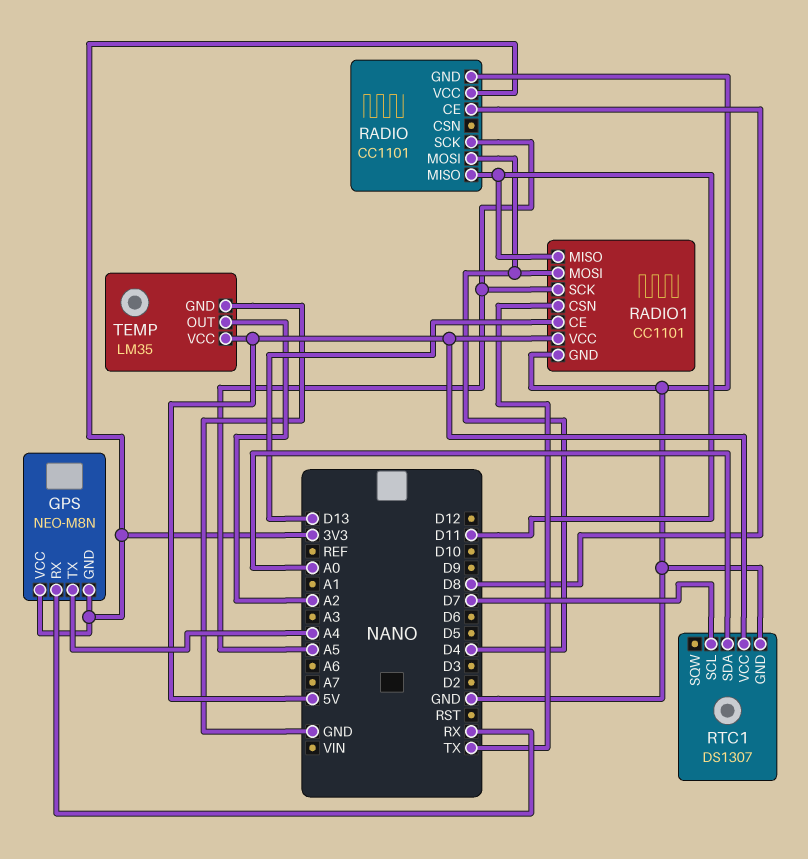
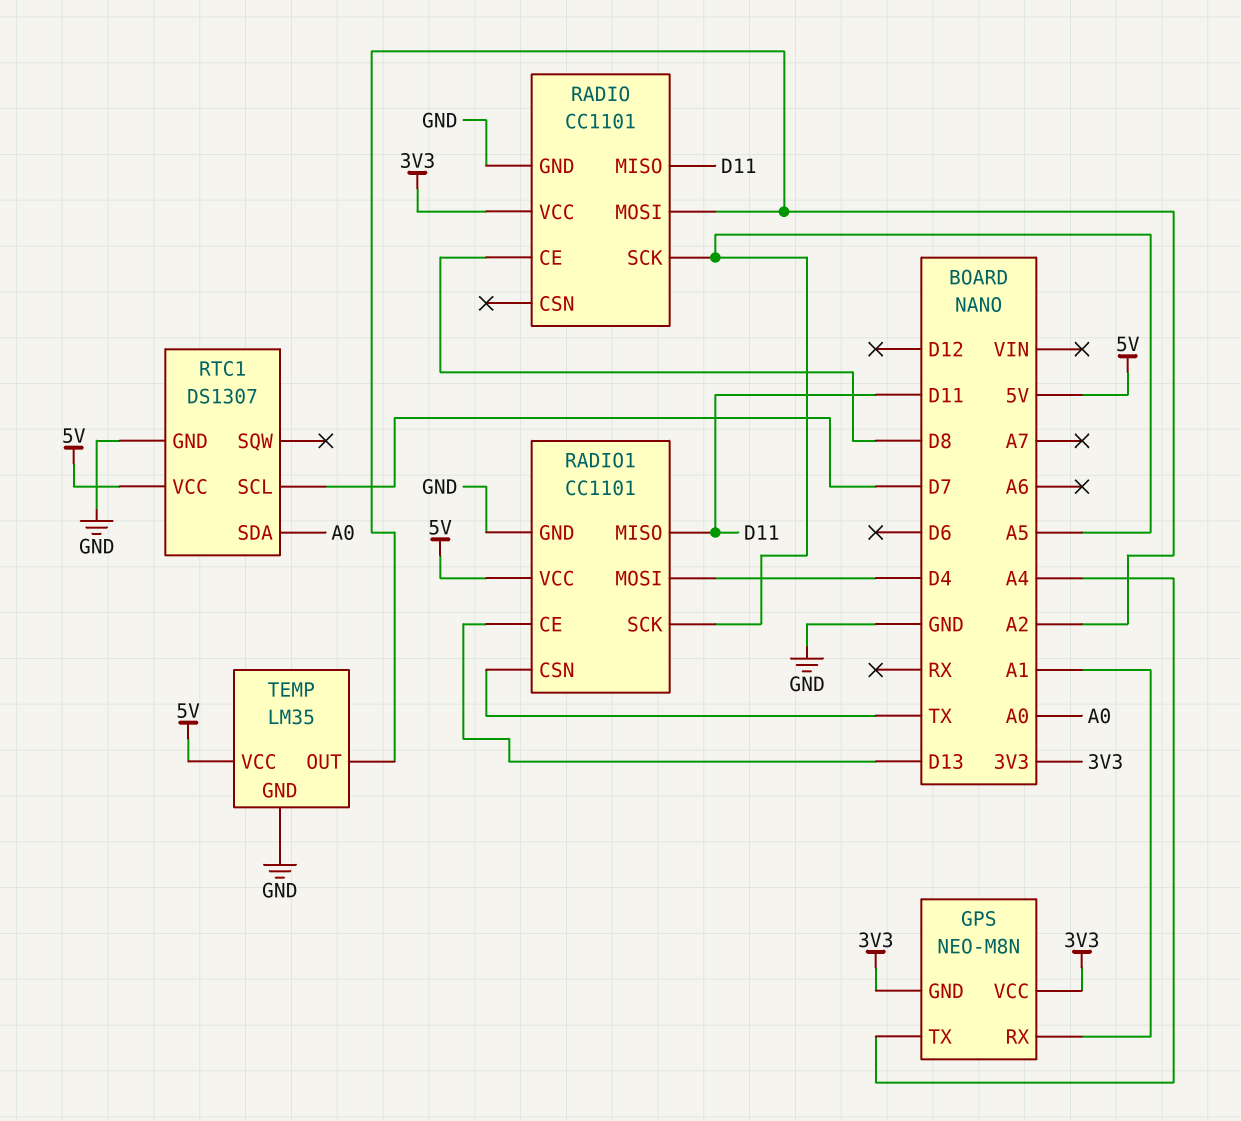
GPS pin RX: RX -> A1
RADIO pin MOSI: D4 -> A2

